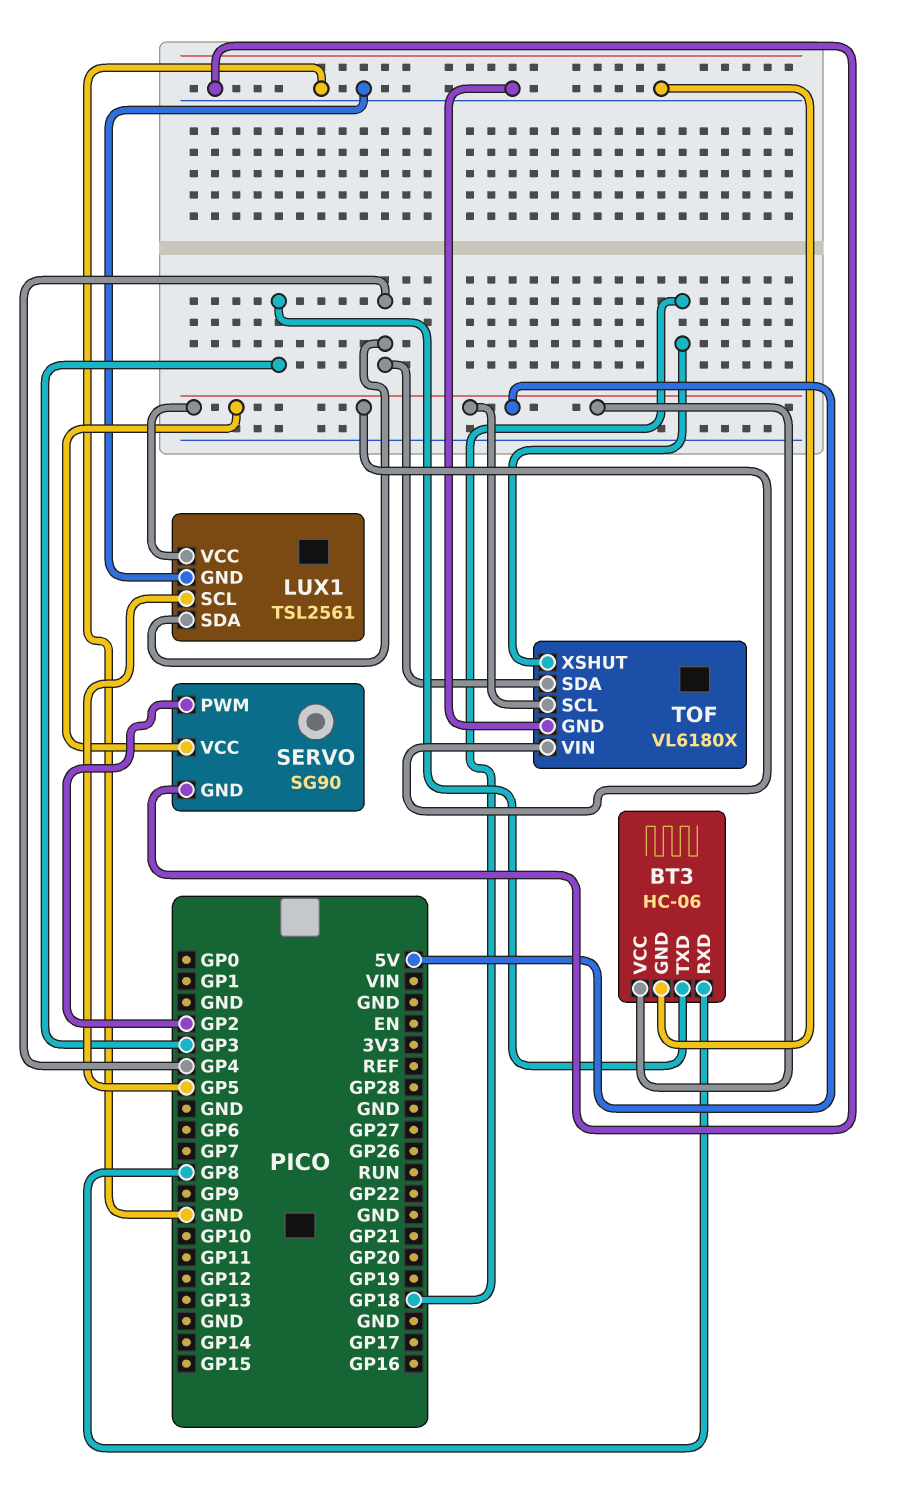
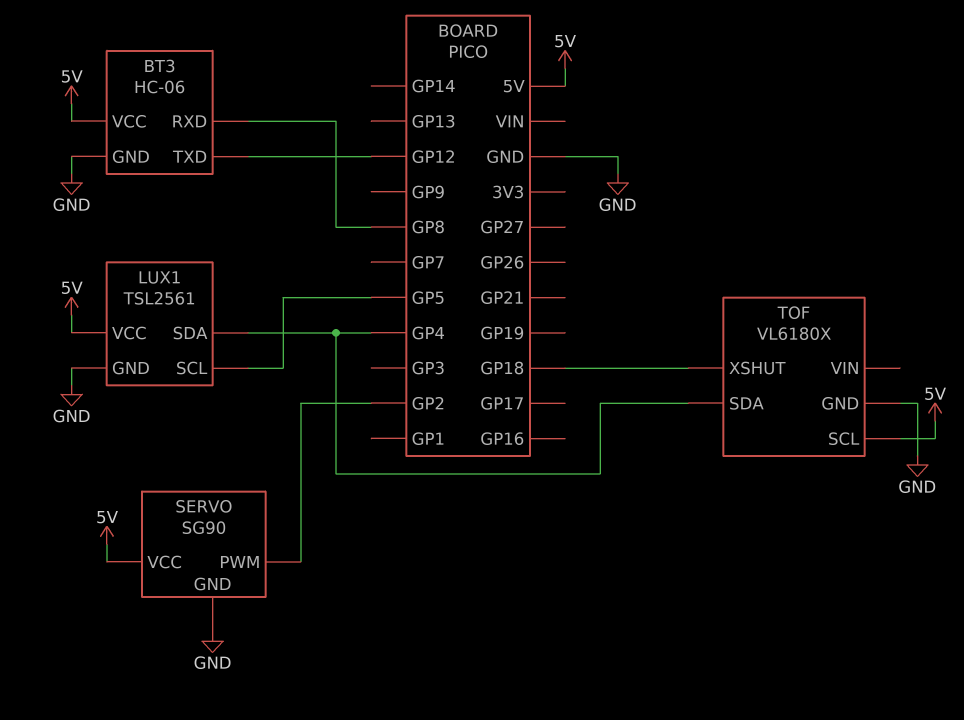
BT3 pin TXD: GP3 -> GP12
TOF pin VIN: 5V -> none

